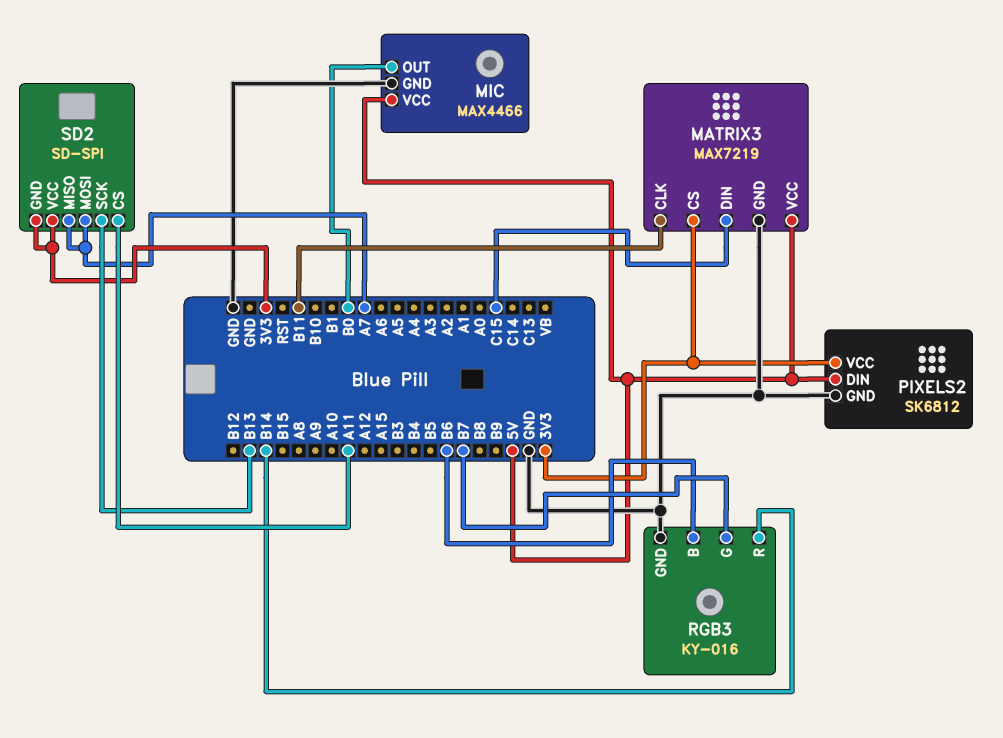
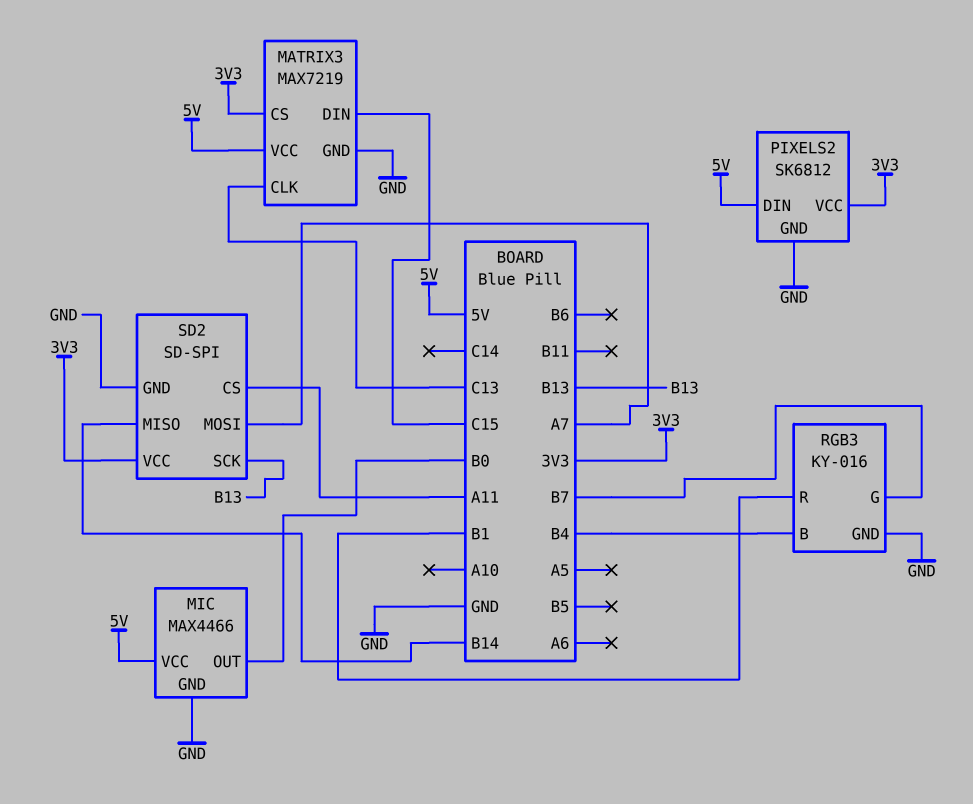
MATRIX3 pin CLK: B11 -> C13
RGB3 pin B: B6 -> B4
RGB3 pin R: B14 -> B1
SD2 pin GND: 3V3 -> GND
SD2 pin MISO: A7 -> B14

